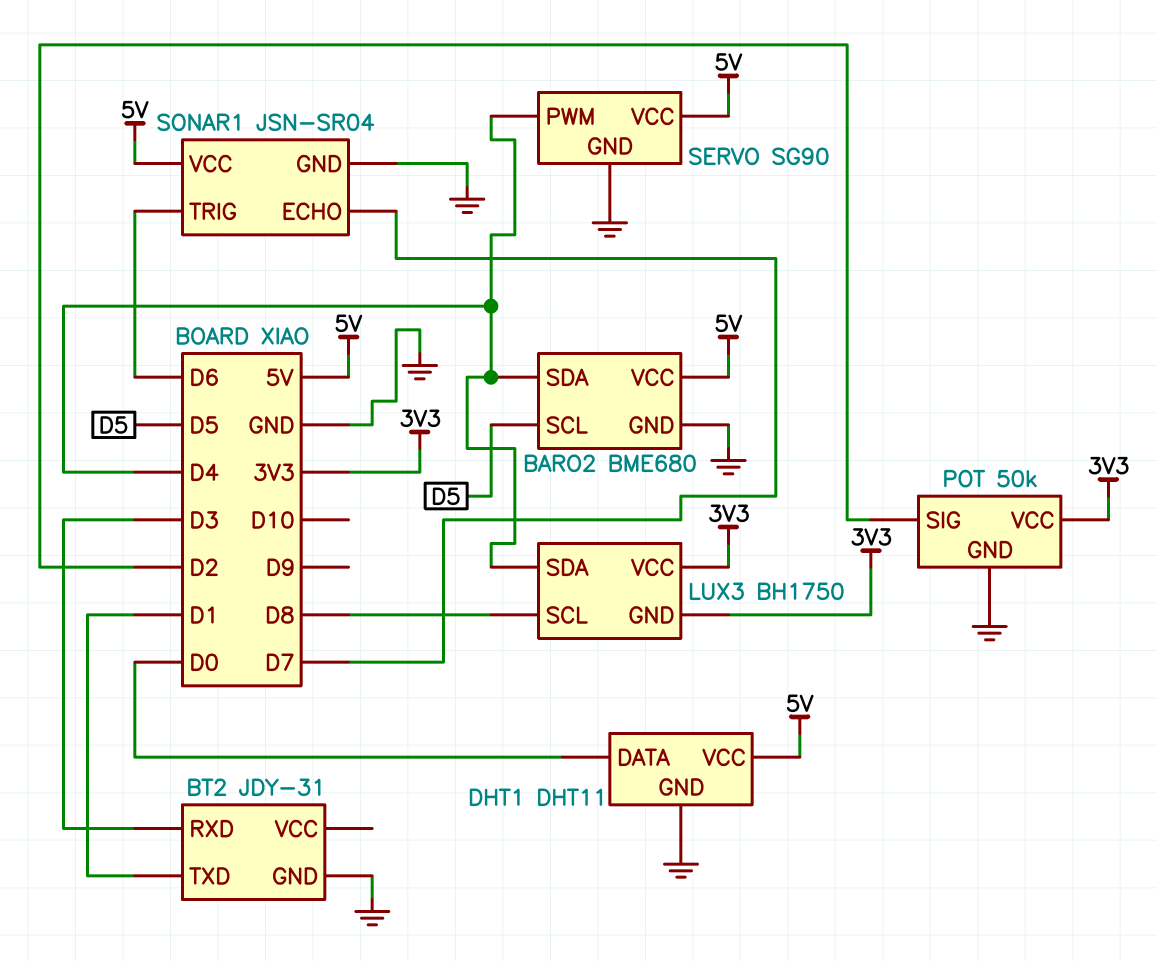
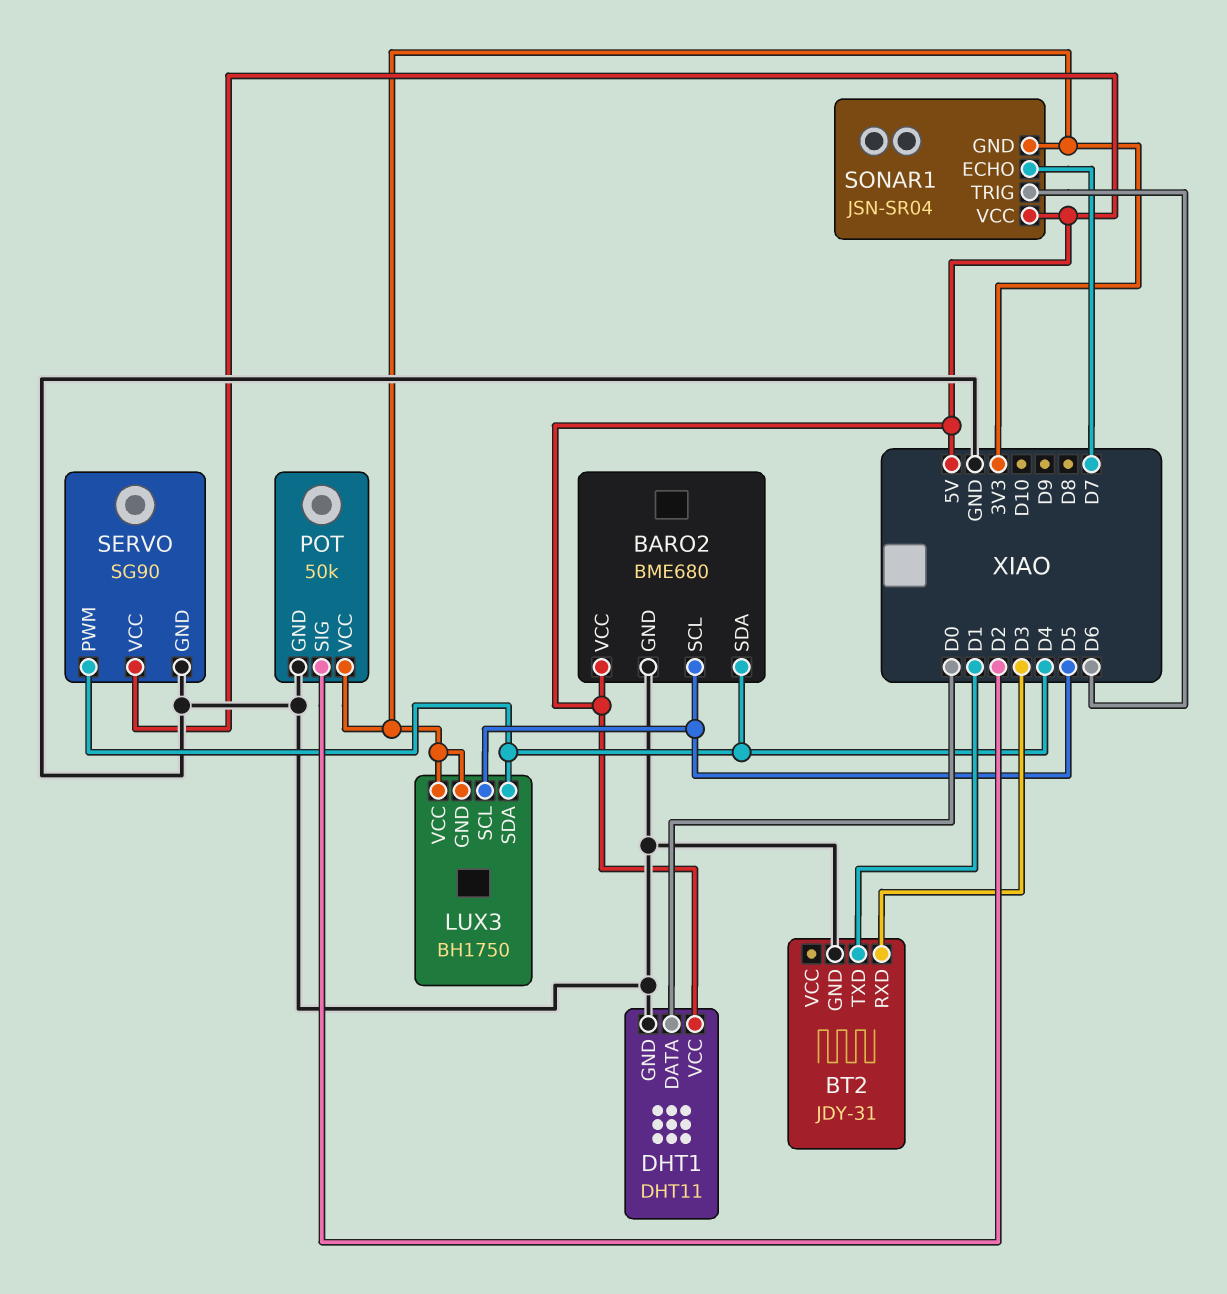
LUX3 pin SCL: D8 -> D5
SONAR1 pin GND: GND -> 3V3

